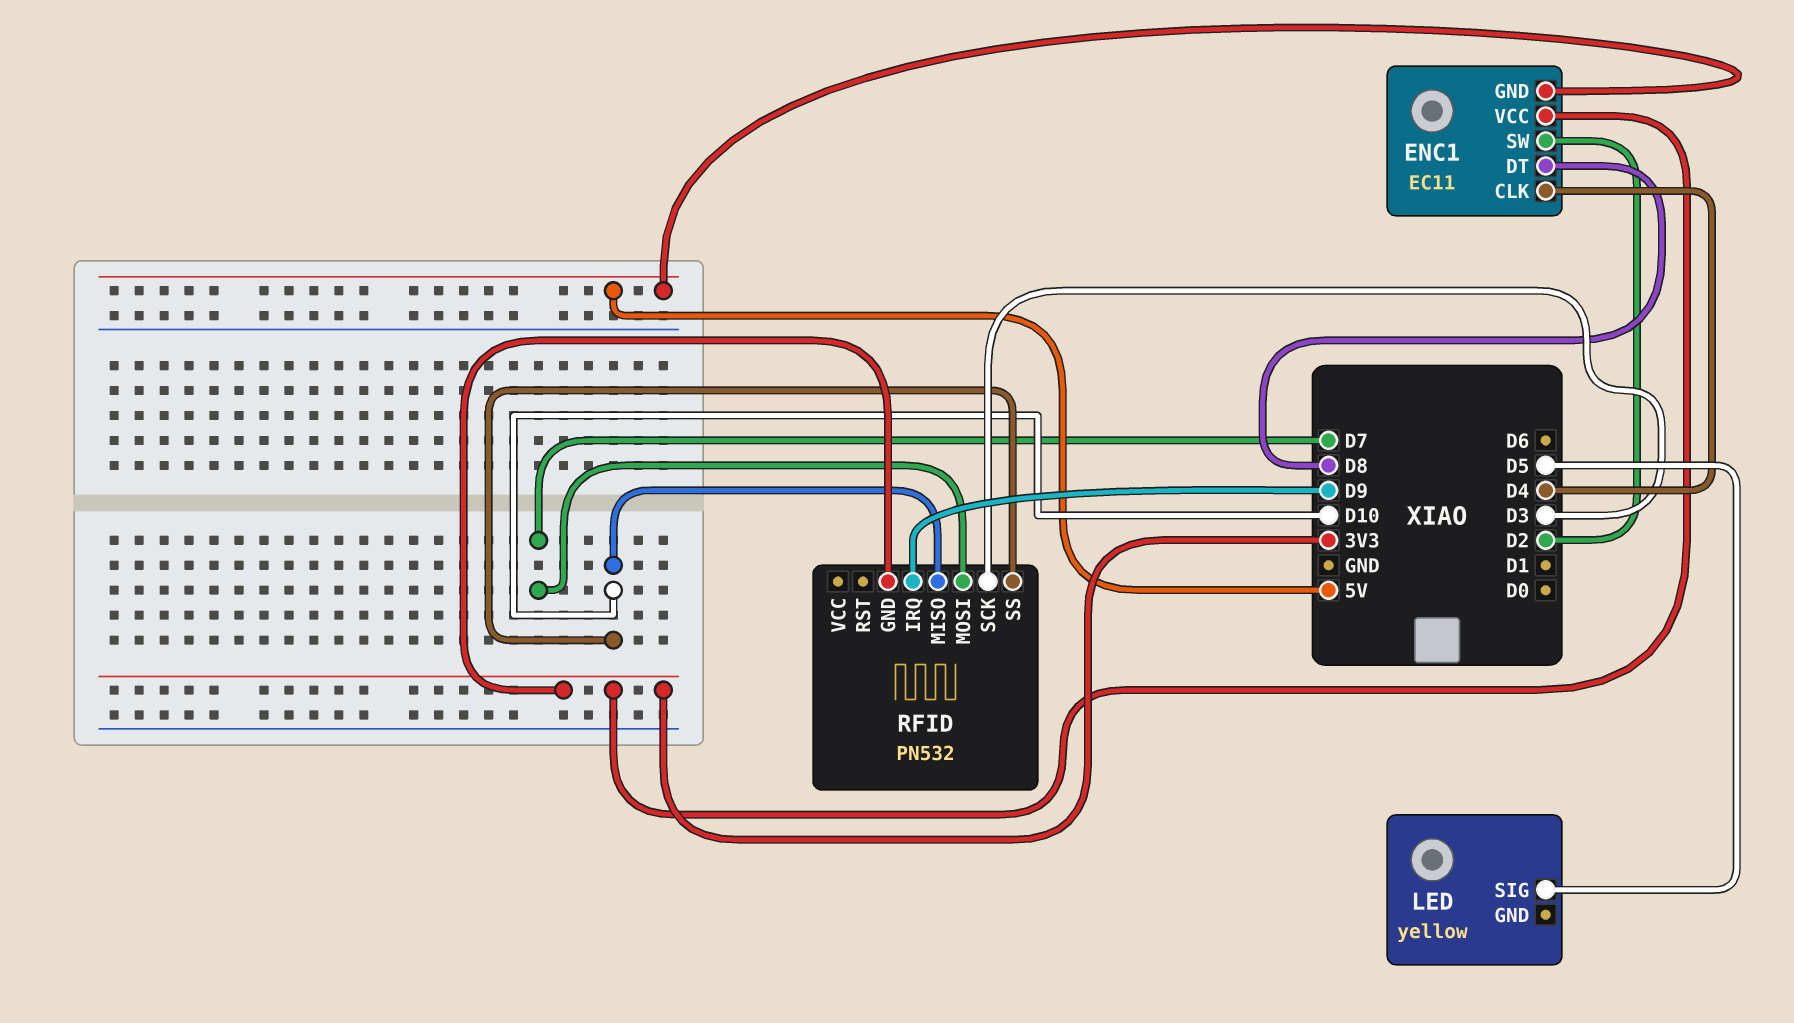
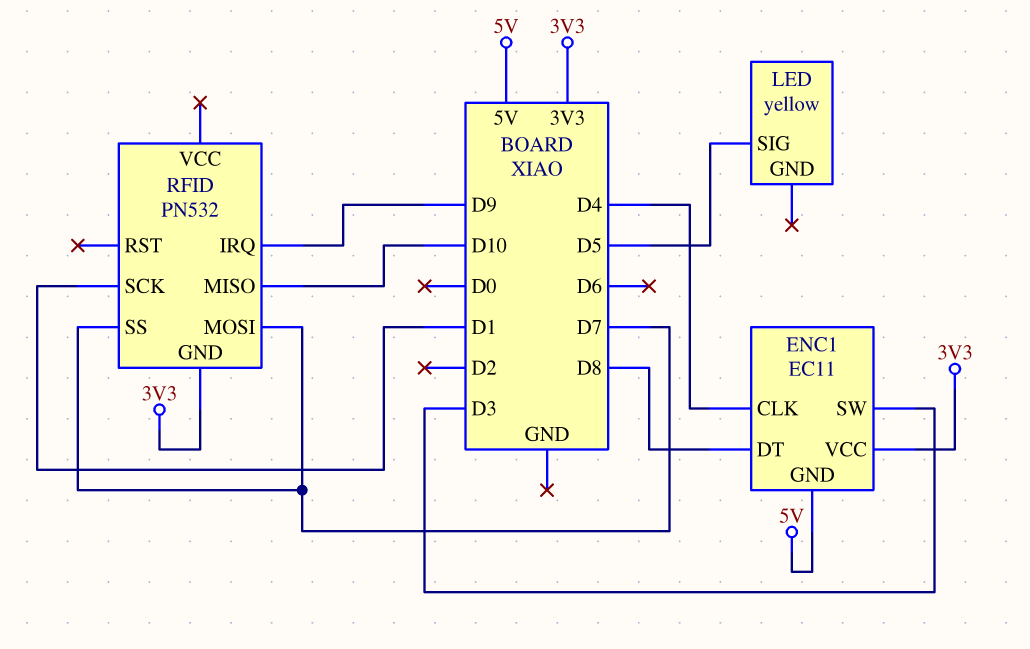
ENC1 pin SW: D2 -> D3
RFID pin SCK: D3 -> D1
RFID pin SS: D10 -> D7

